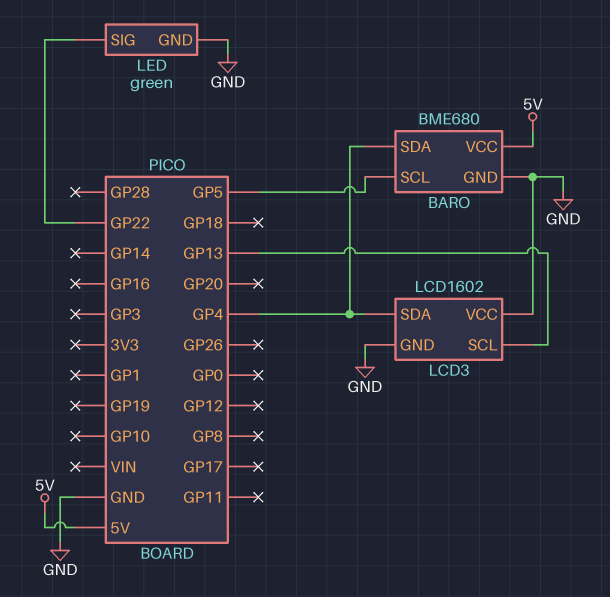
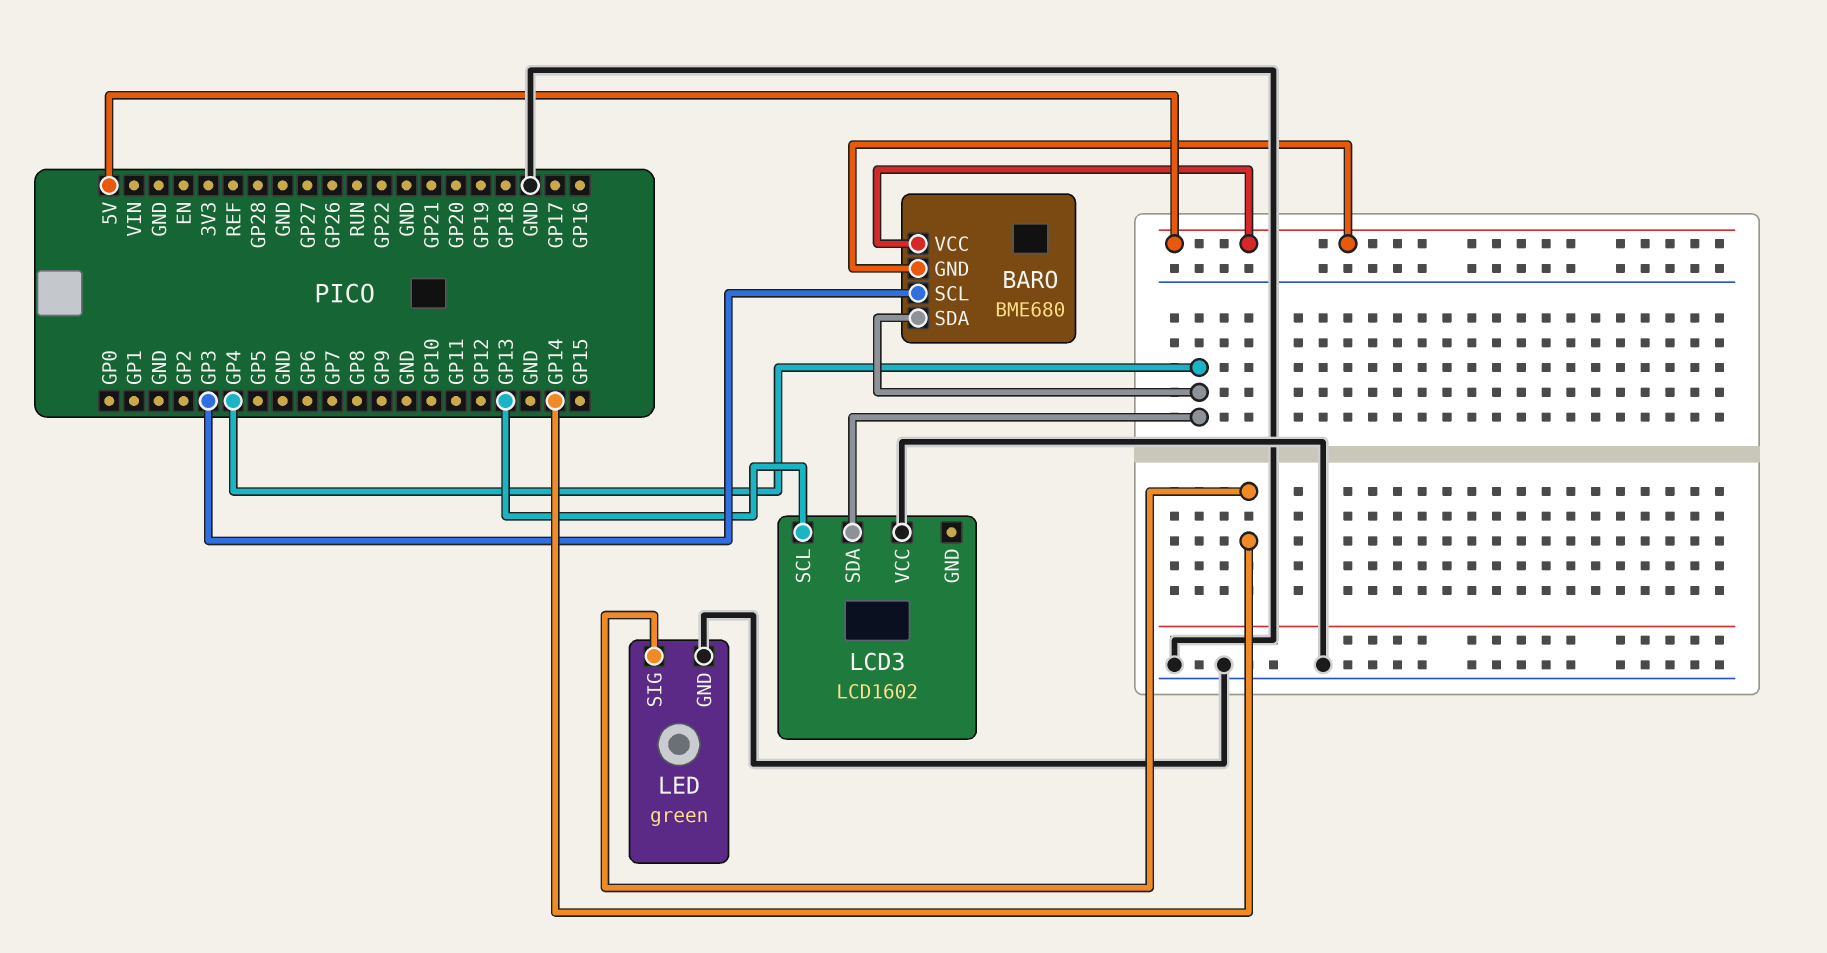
BARO pin GND: GND -> 5V
BARO pin SCL: GP5 -> GP3
LCD3 pin GND: GND -> none
LED pin SIG: GP22 -> GP14

